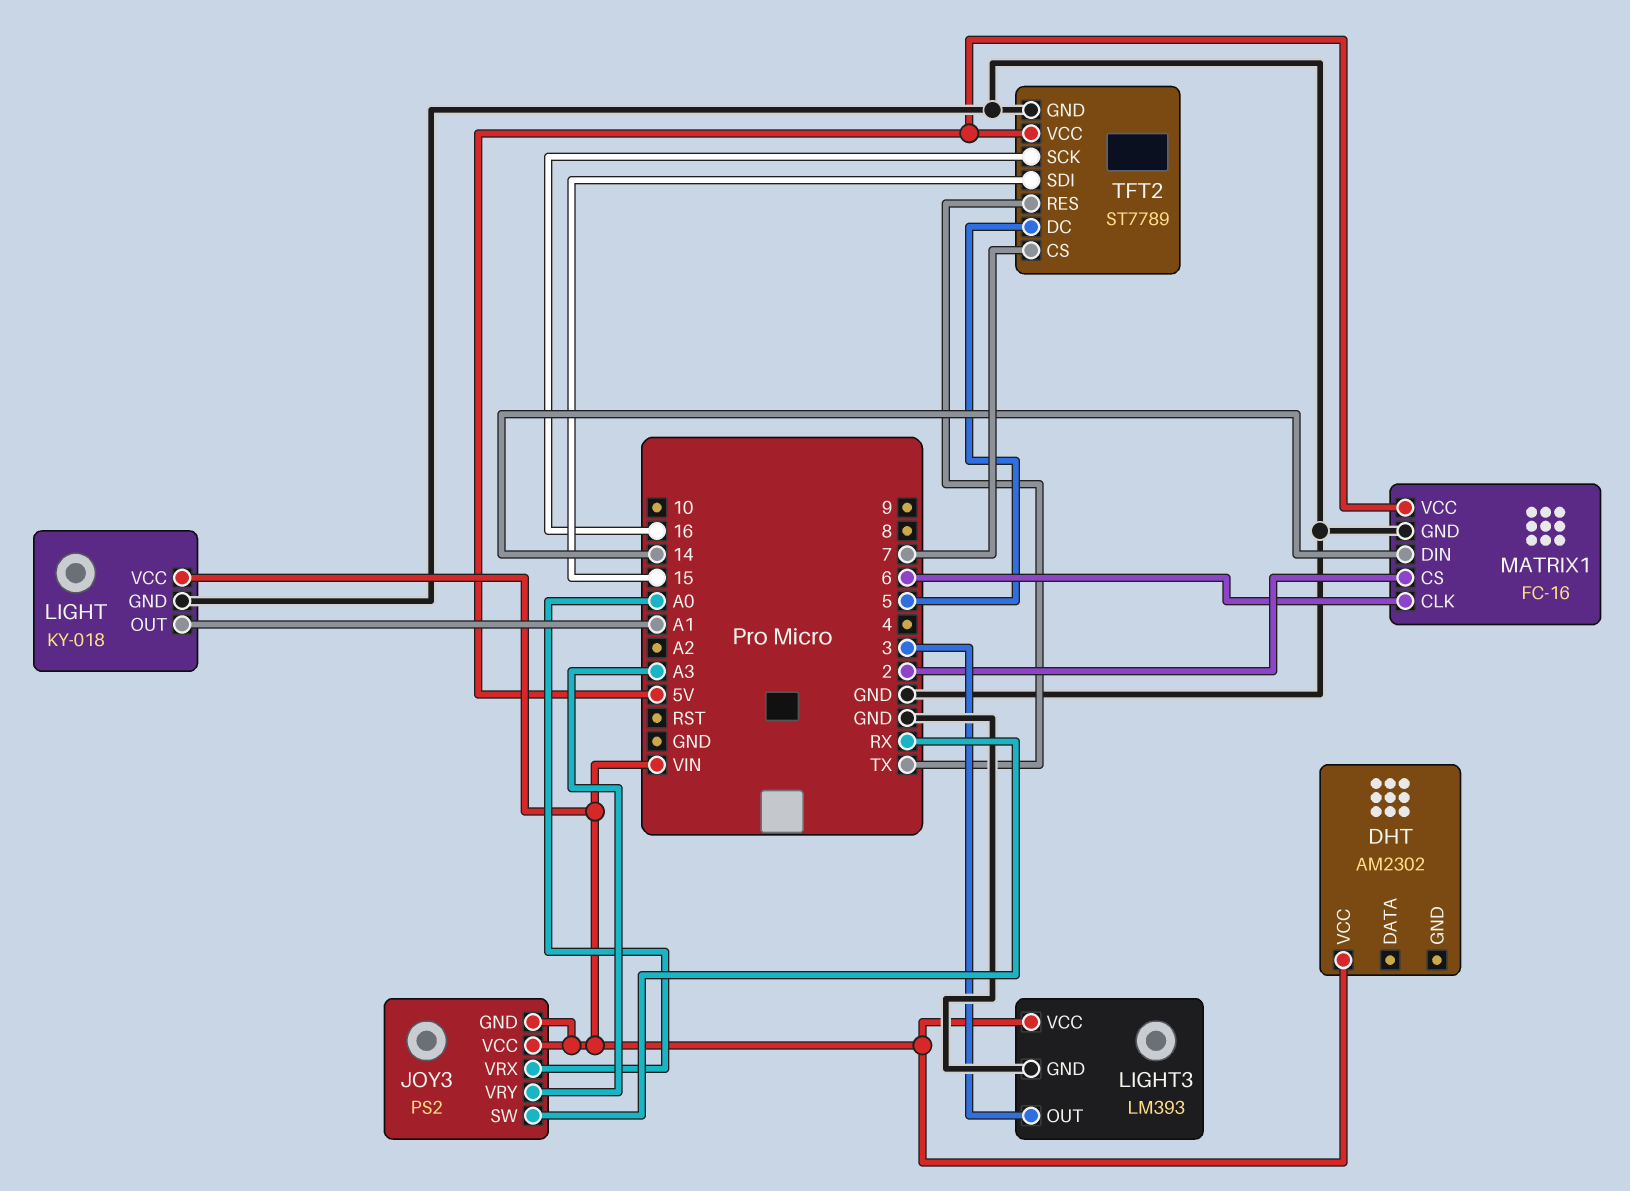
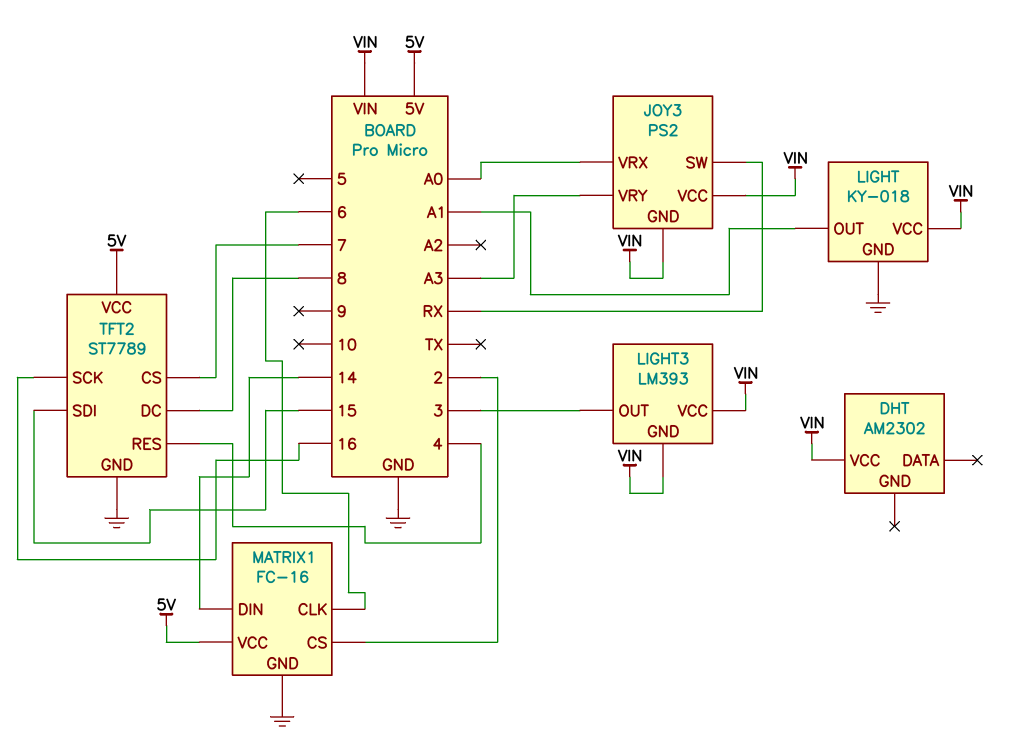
LIGHT3 pin GND: GND -> VIN
TFT2 pin DC: 5 -> 8
TFT2 pin RES: TX -> 4

